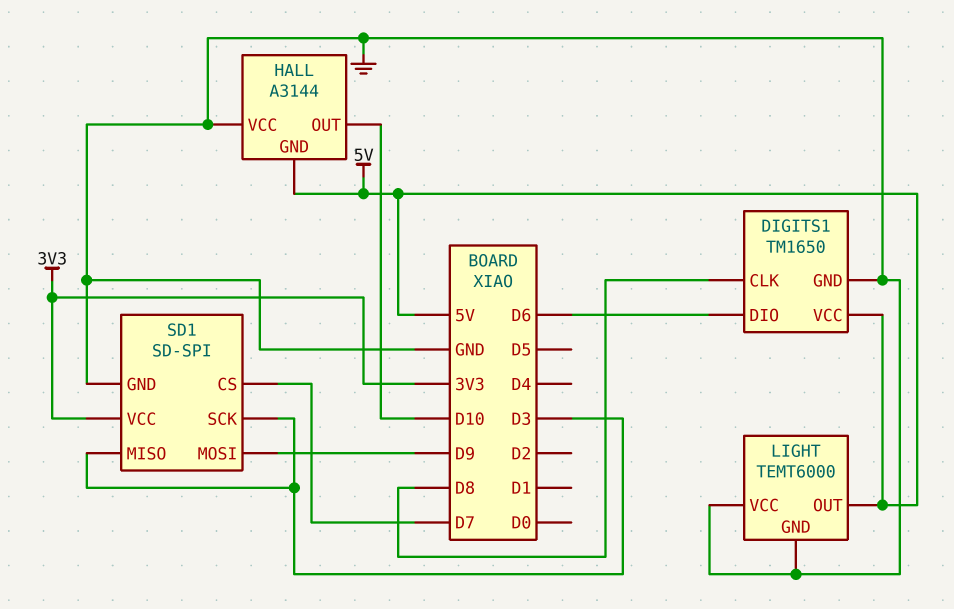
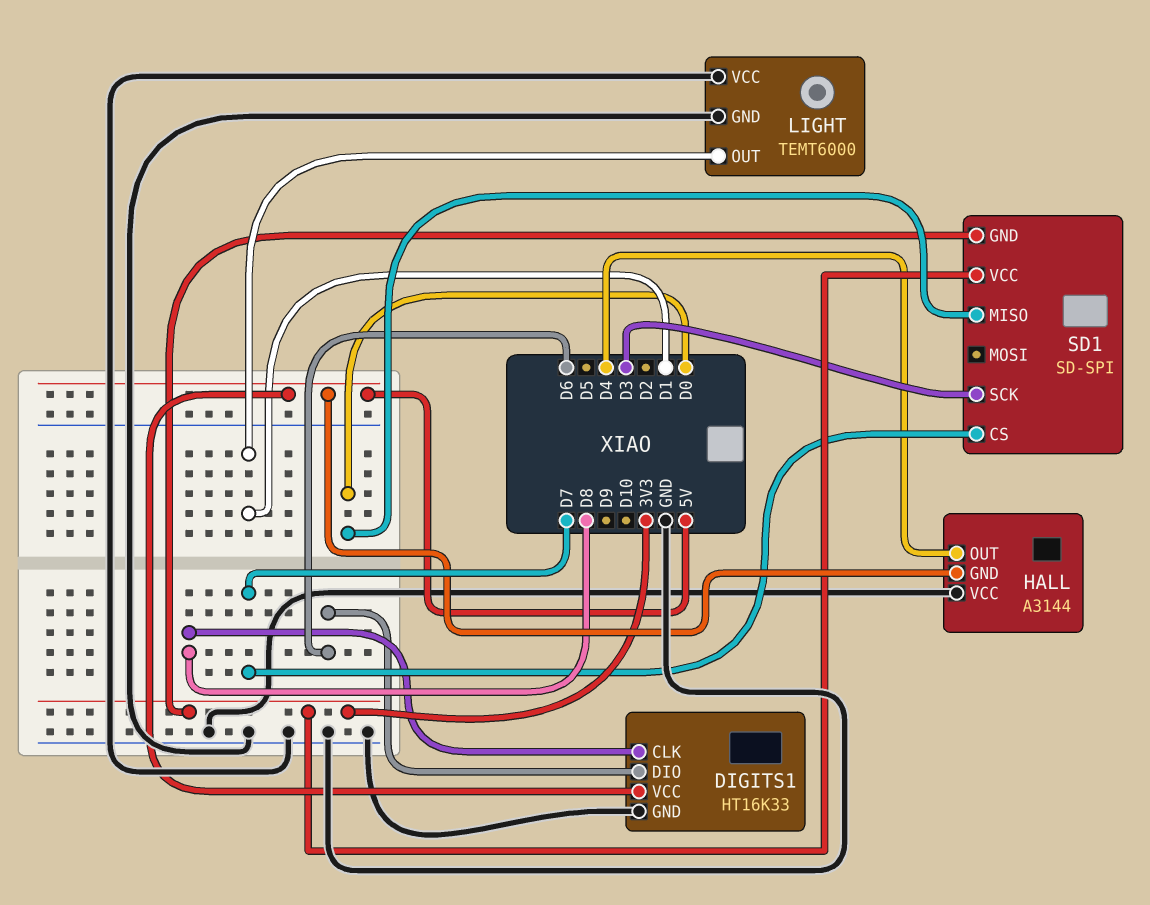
DIGITS1: TM1650 -> HT16K33
HALL pin OUT: D10 -> D4
LIGHT pin OUT: 5V -> D1
SD1 pin GND: GND -> 3V3
SD1 pin MISO: D3 -> D0
SD1 pin MOSI: D9 -> none

